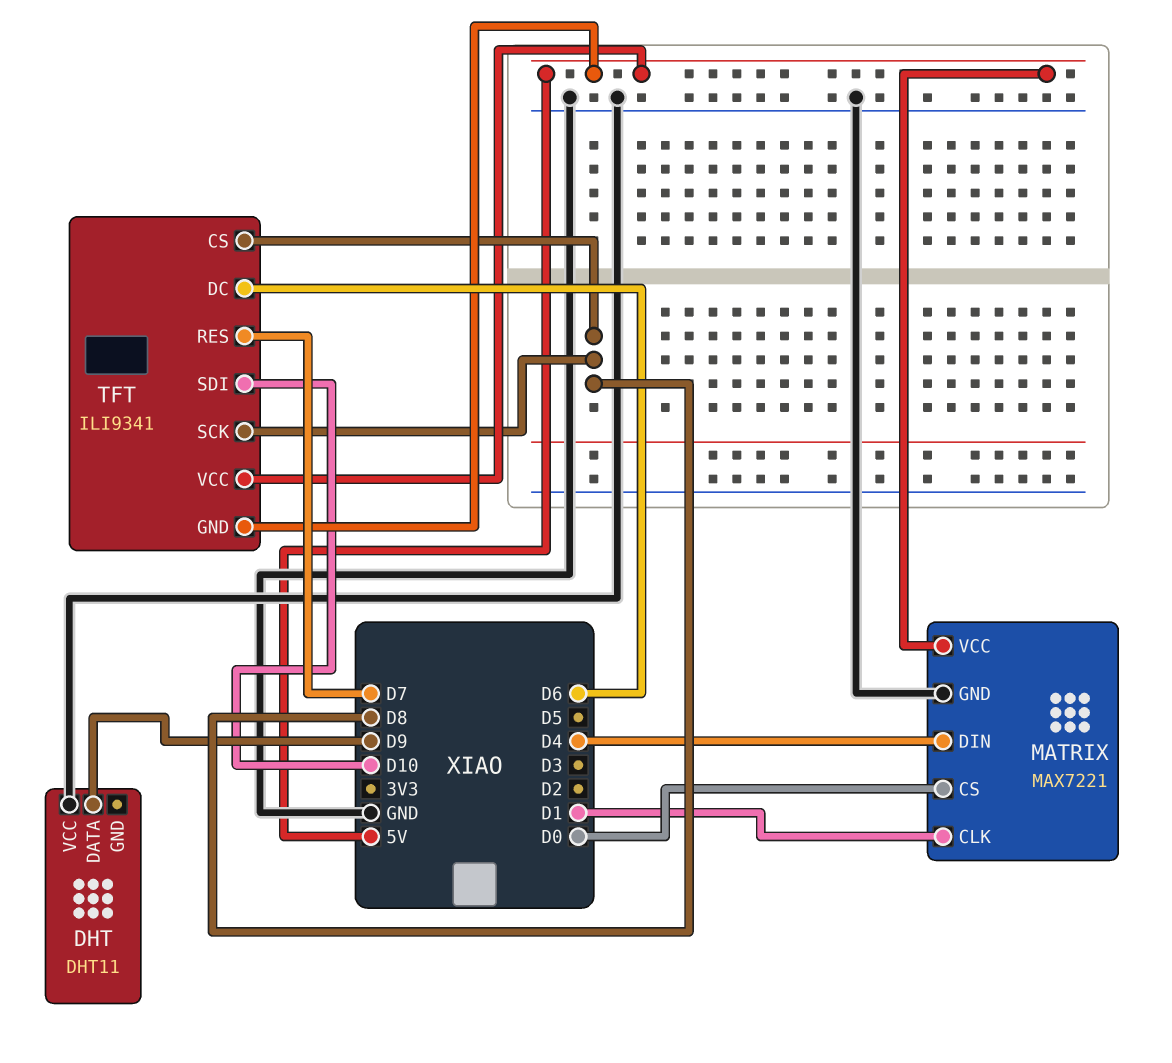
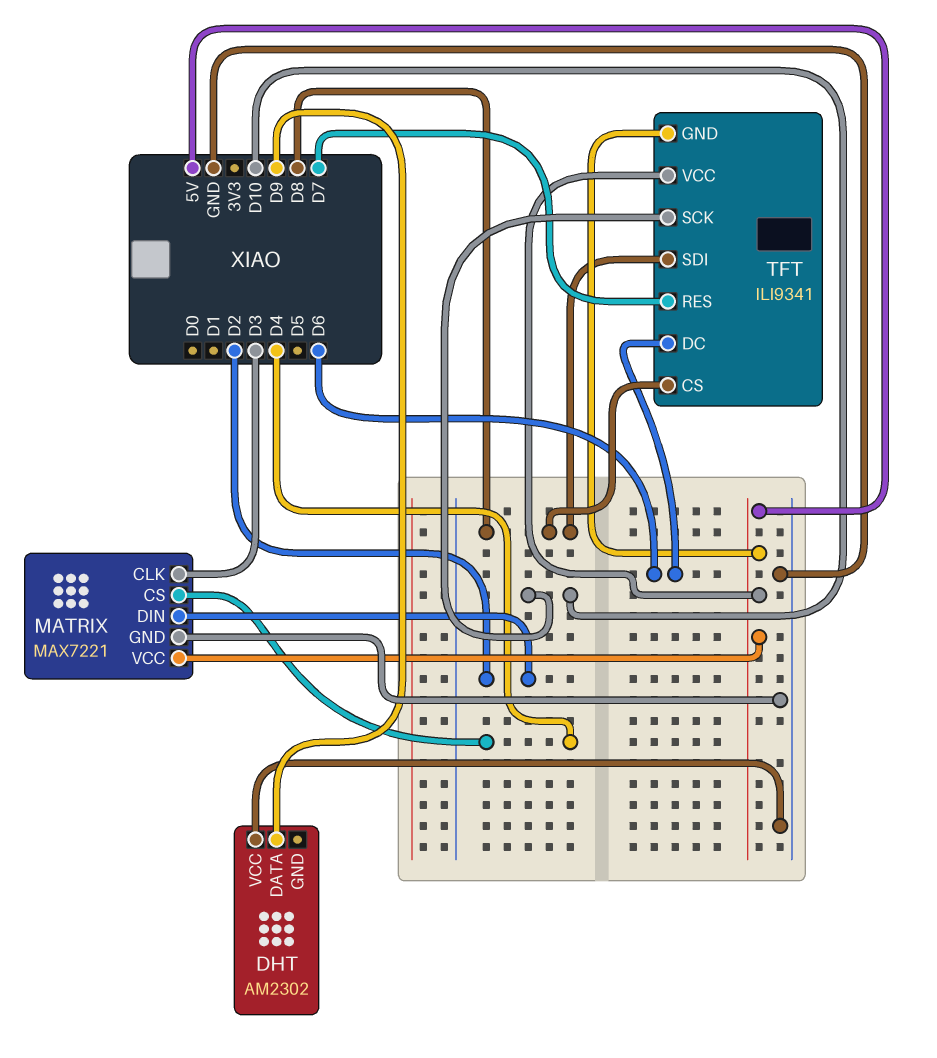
DHT: DHT11 -> AM2302
MATRIX pin CLK: D1 -> D3
MATRIX pin CS: D0 -> D4
MATRIX pin DIN: D4 -> D2
TFT pin SCK: D8 -> D10
TFT pin SDI: D10 -> D8

